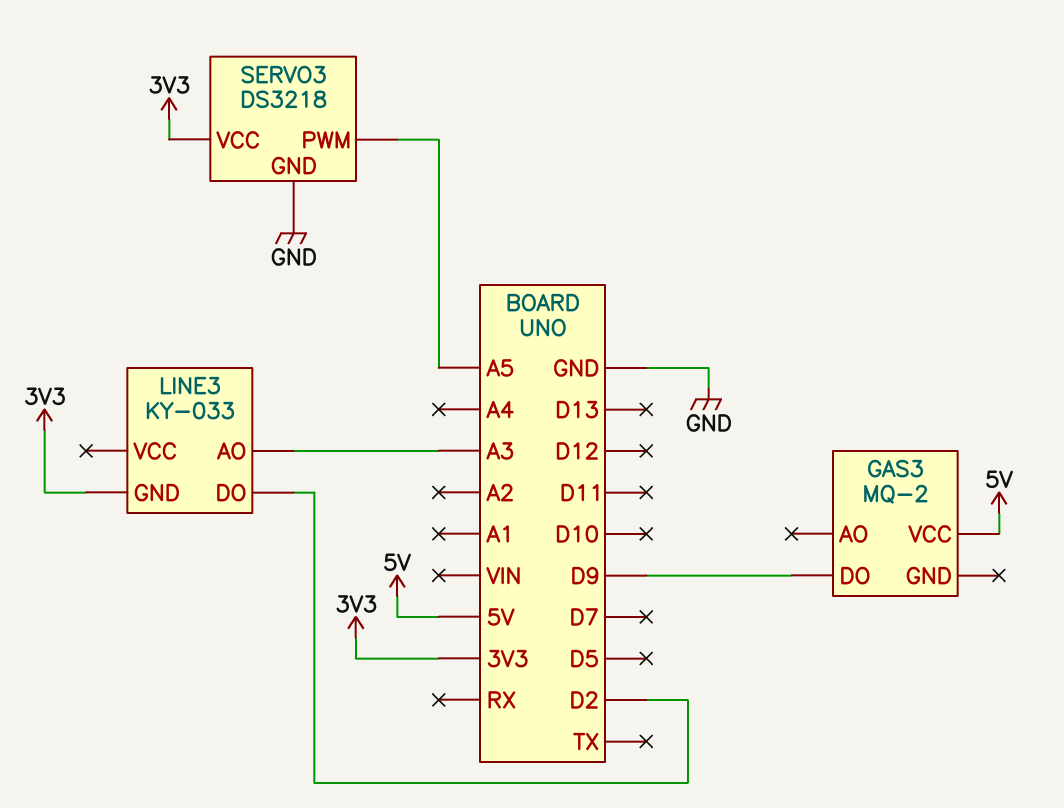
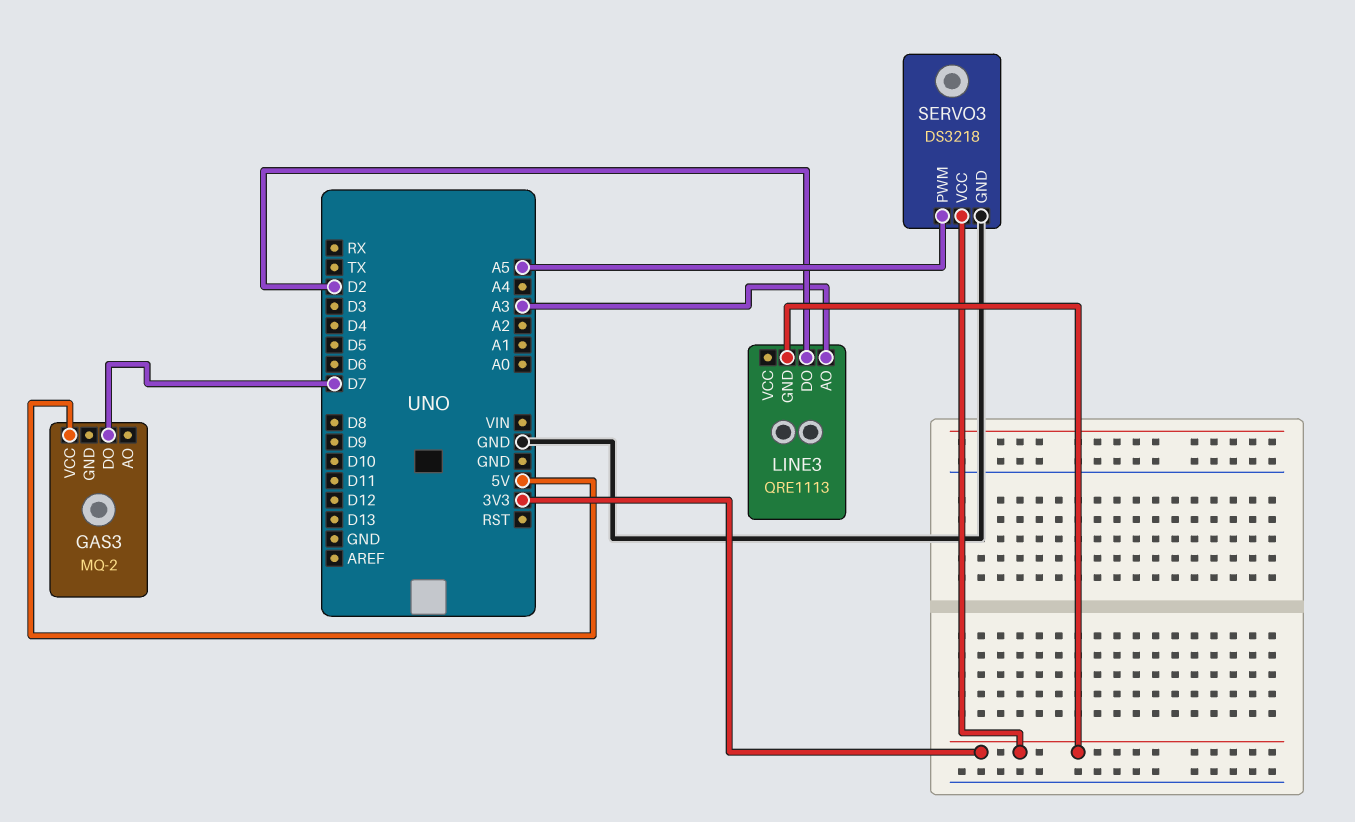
GAS3 pin DO: D9 -> D7
LINE3: KY-033 -> QRE1113

